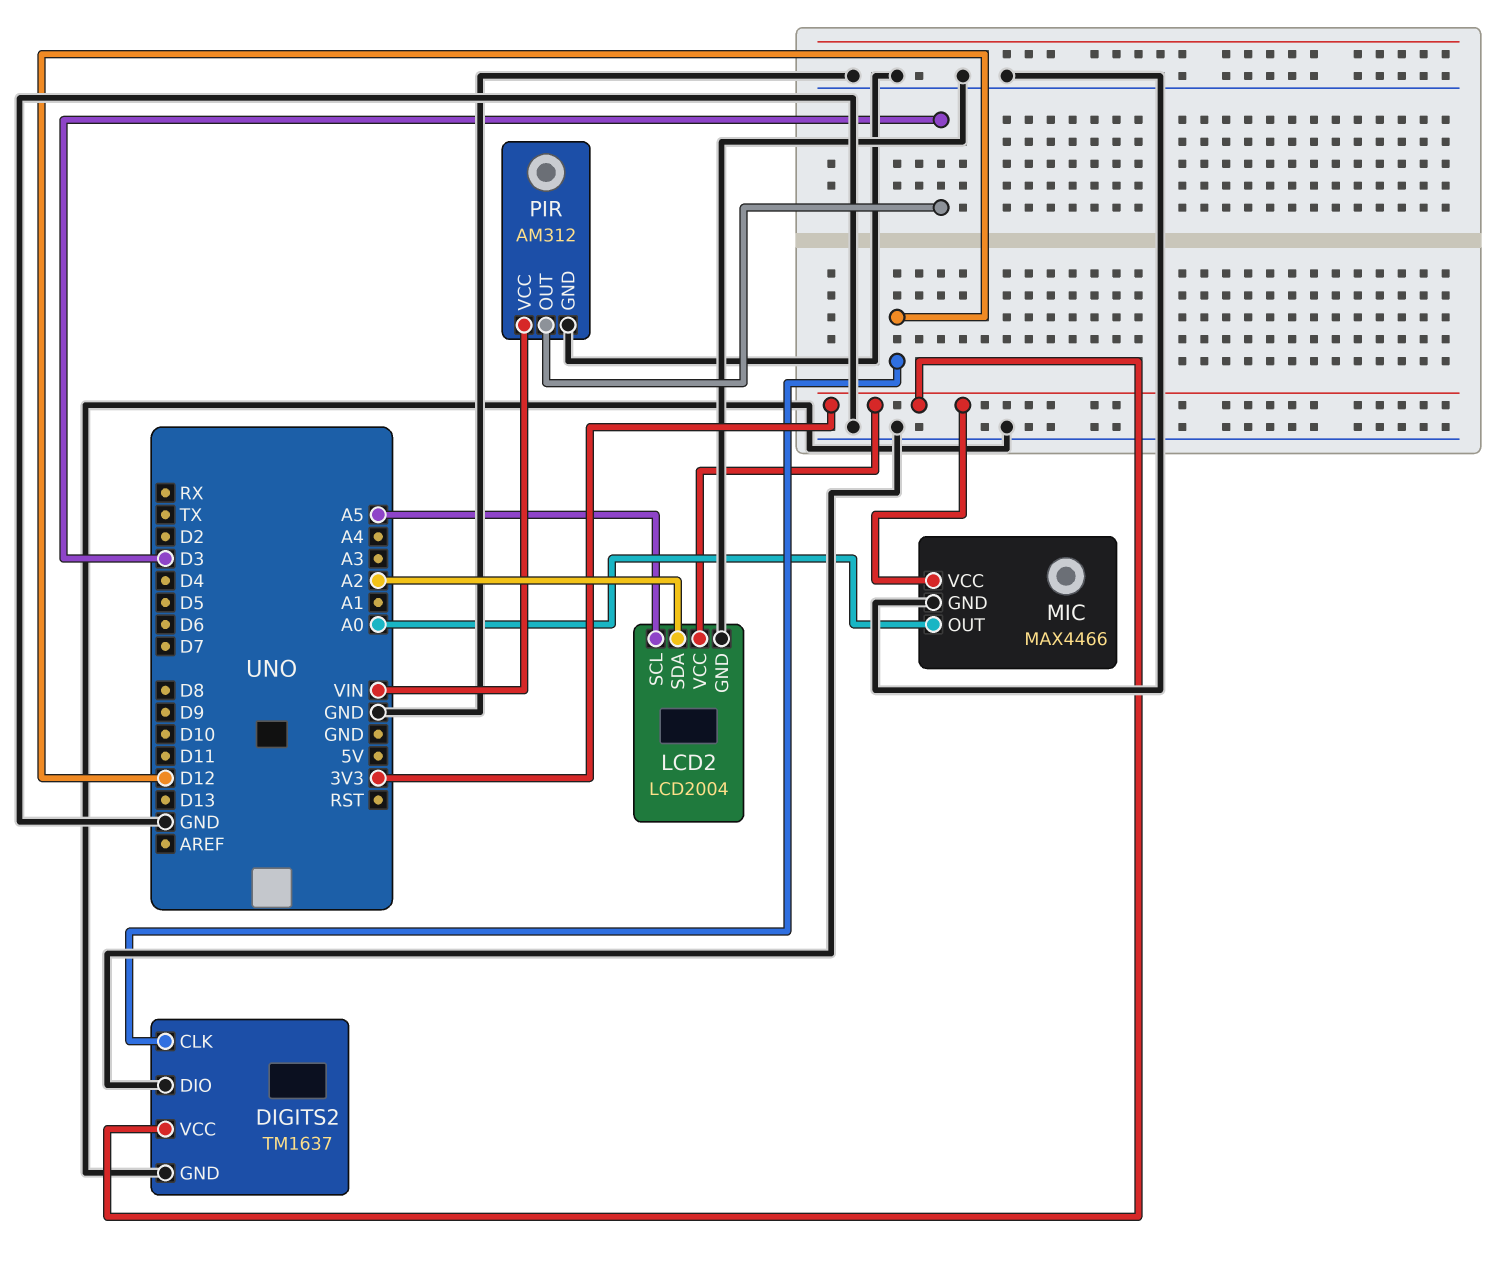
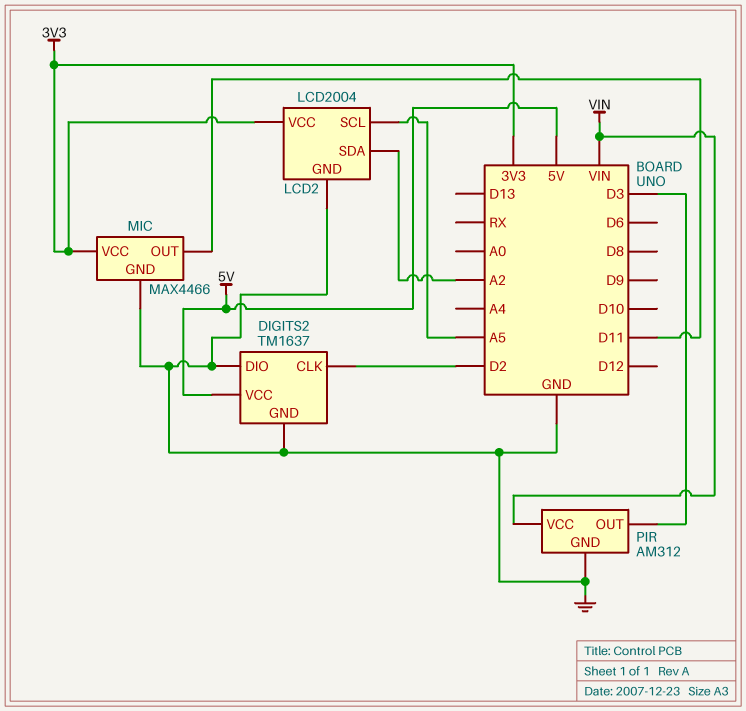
DIGITS2 pin CLK: D12 -> D2
DIGITS2 pin VCC: 3V3 -> 5V
MIC pin OUT: A0 -> D11

